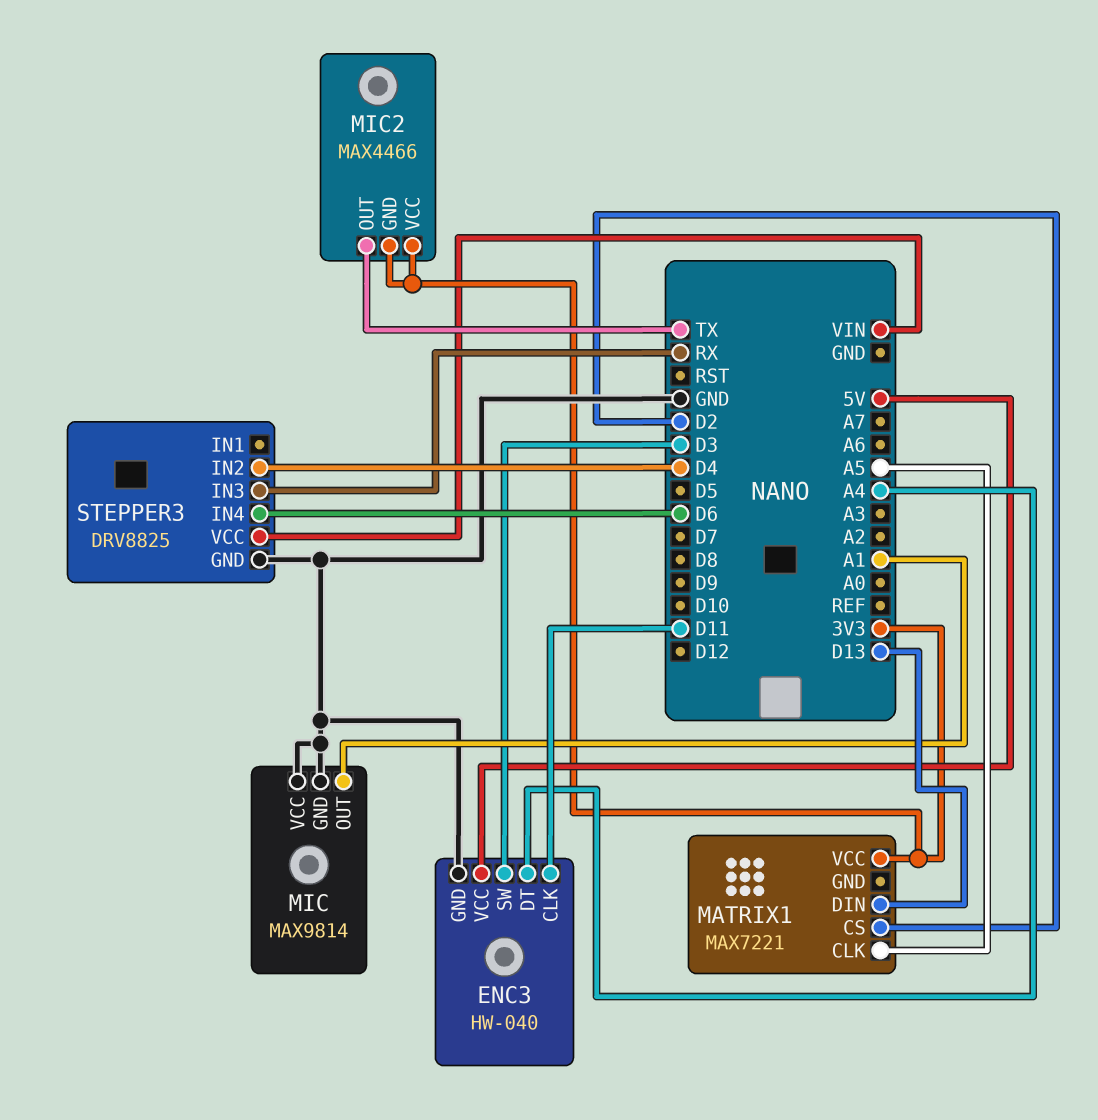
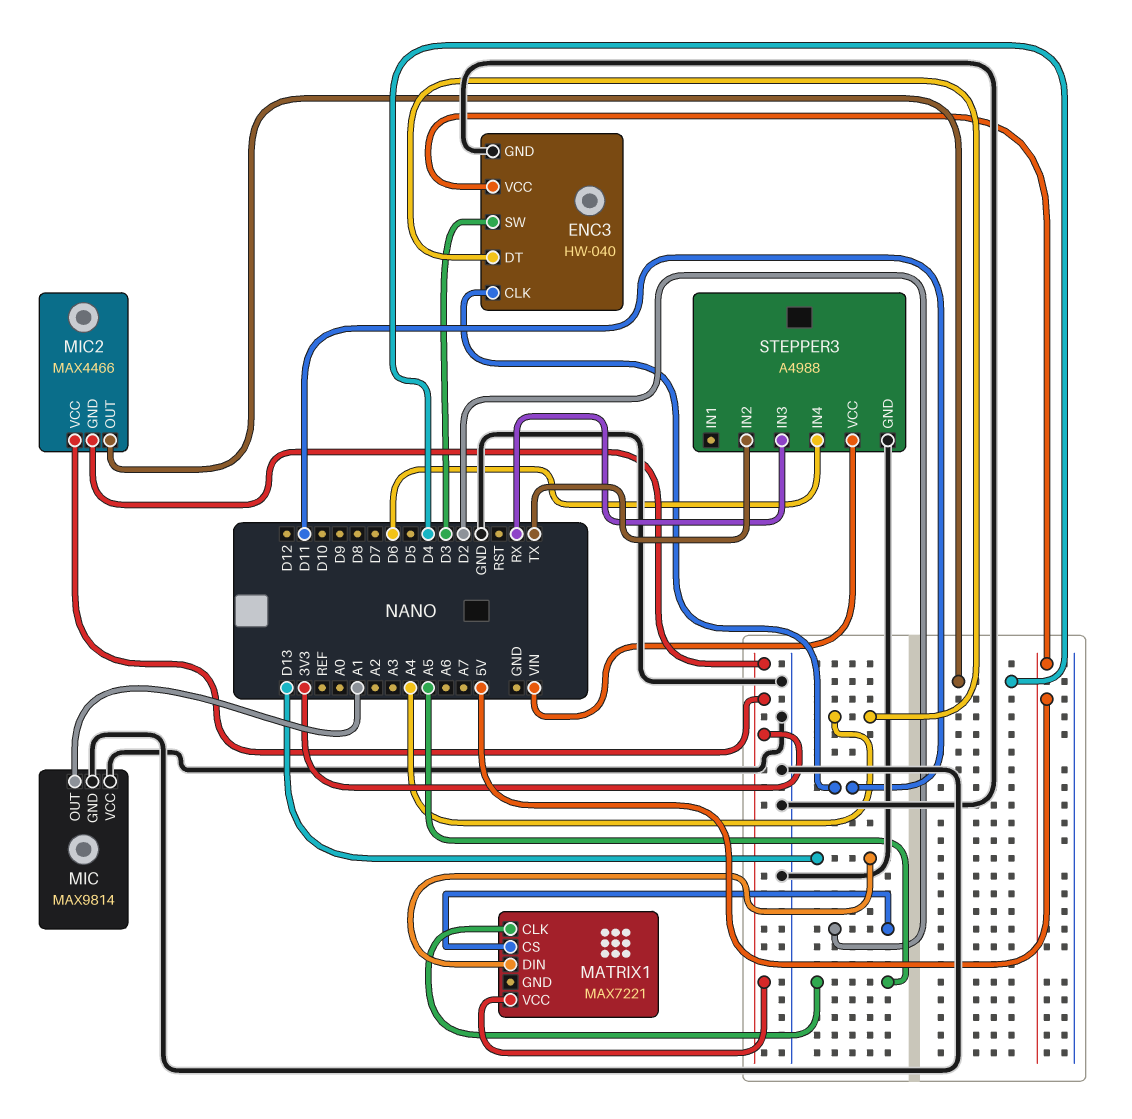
MIC2 pin OUT: TX -> D4
STEPPER3: DRV8825 -> A4988
STEPPER3 pin IN2: D4 -> TX

